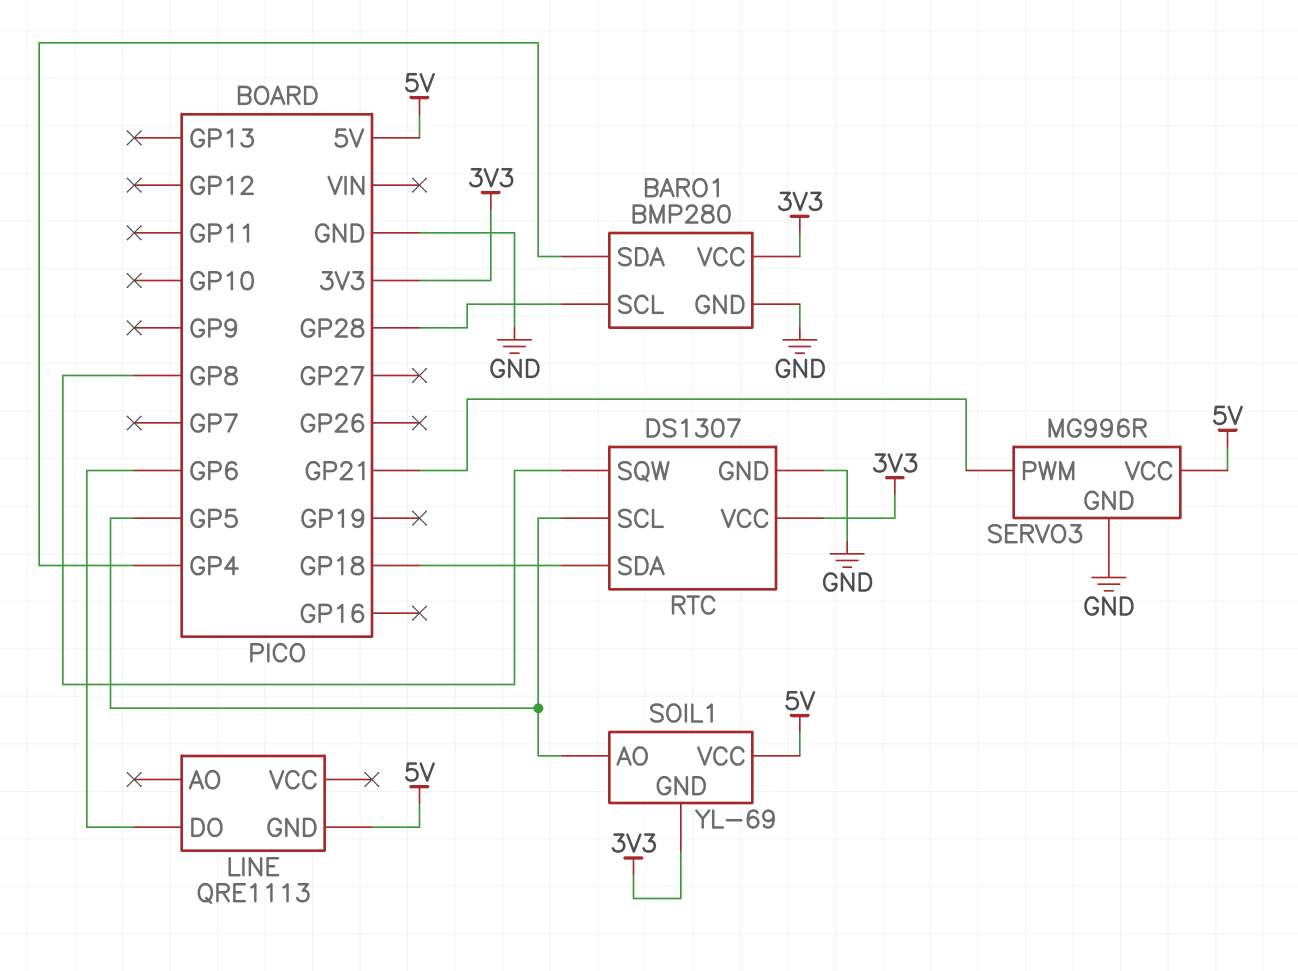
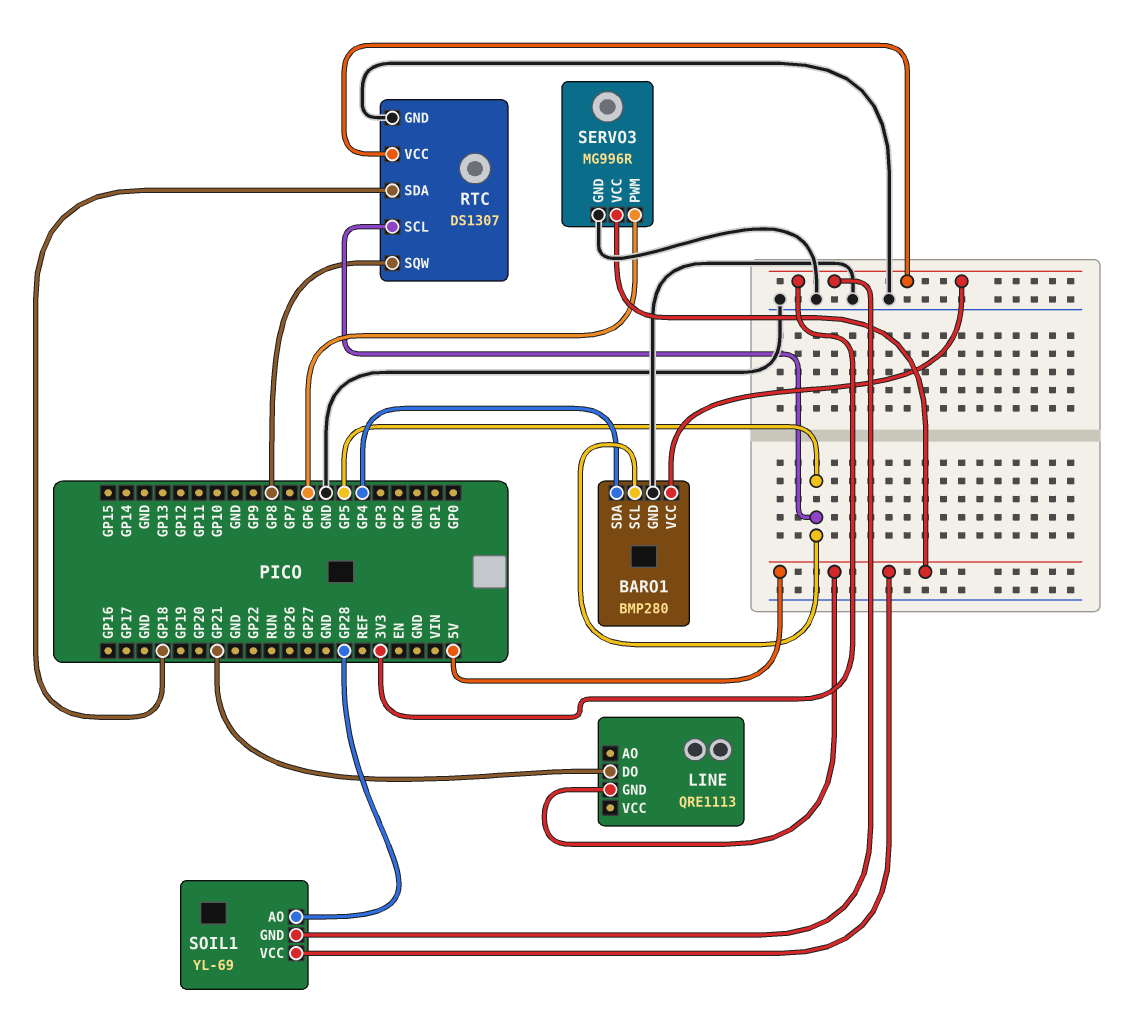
BARO1 pin SCL: GP28 -> GP5
LINE pin DO: GP6 -> GP21
SERVO3 pin PWM: GP21 -> GP6
SOIL1 pin AO: GP5 -> GP28

